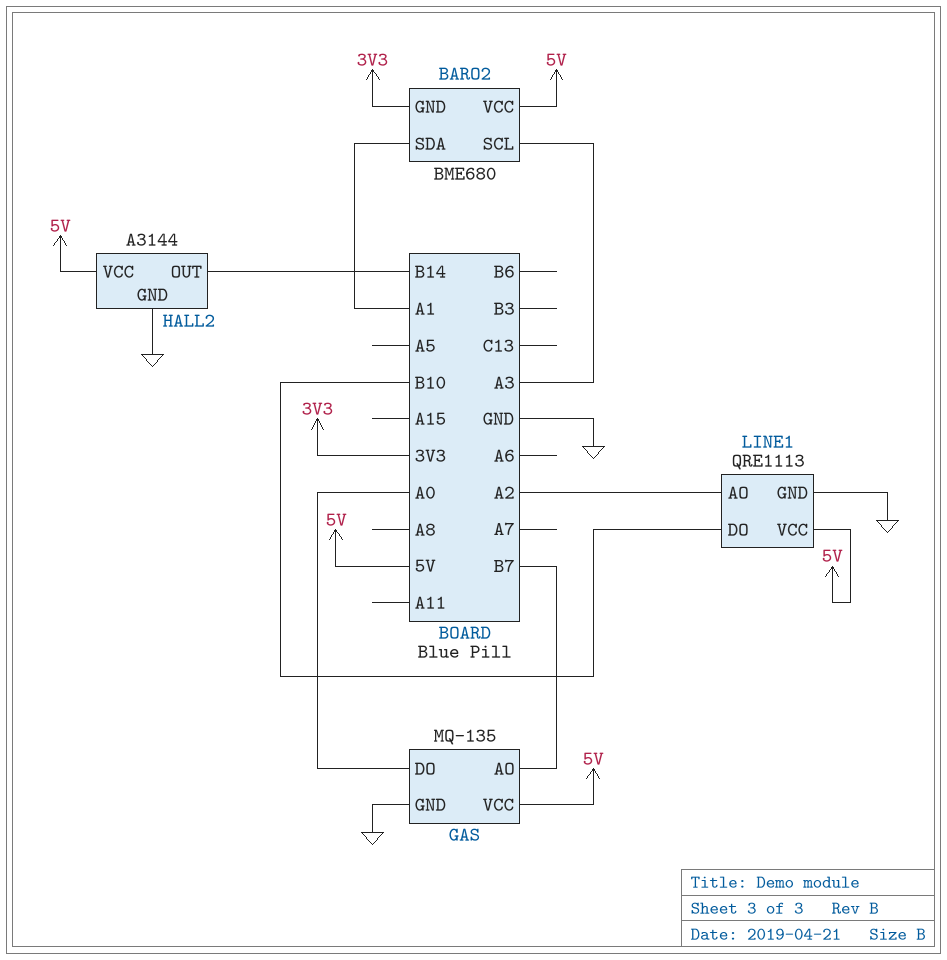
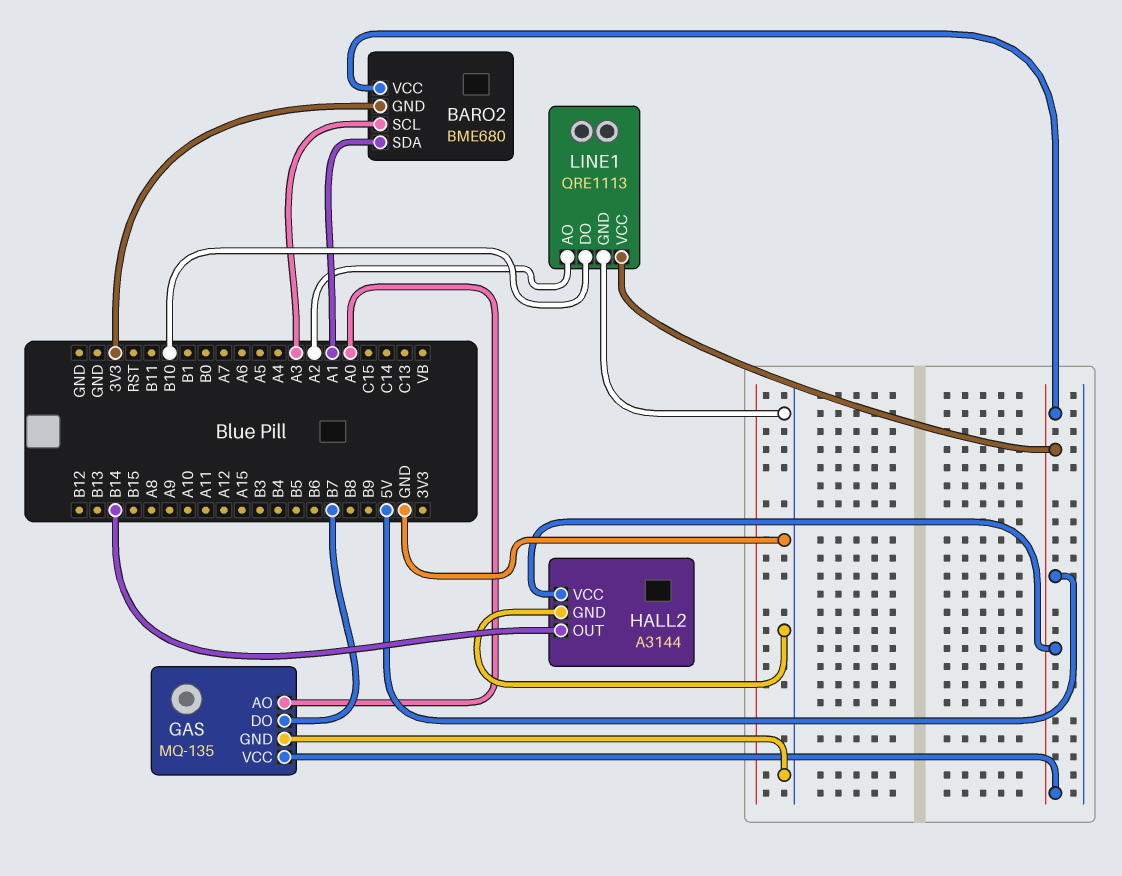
GAS pin AO: B7 -> A0
GAS pin DO: A0 -> B7

